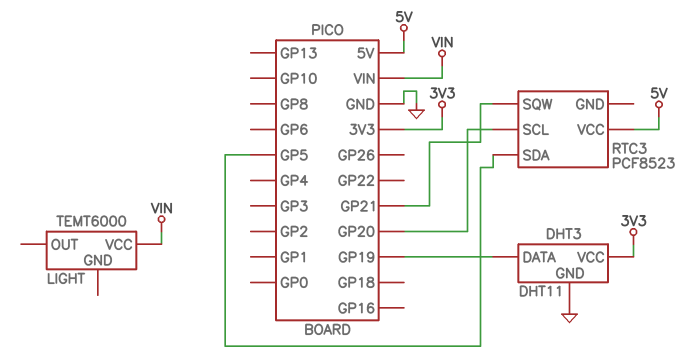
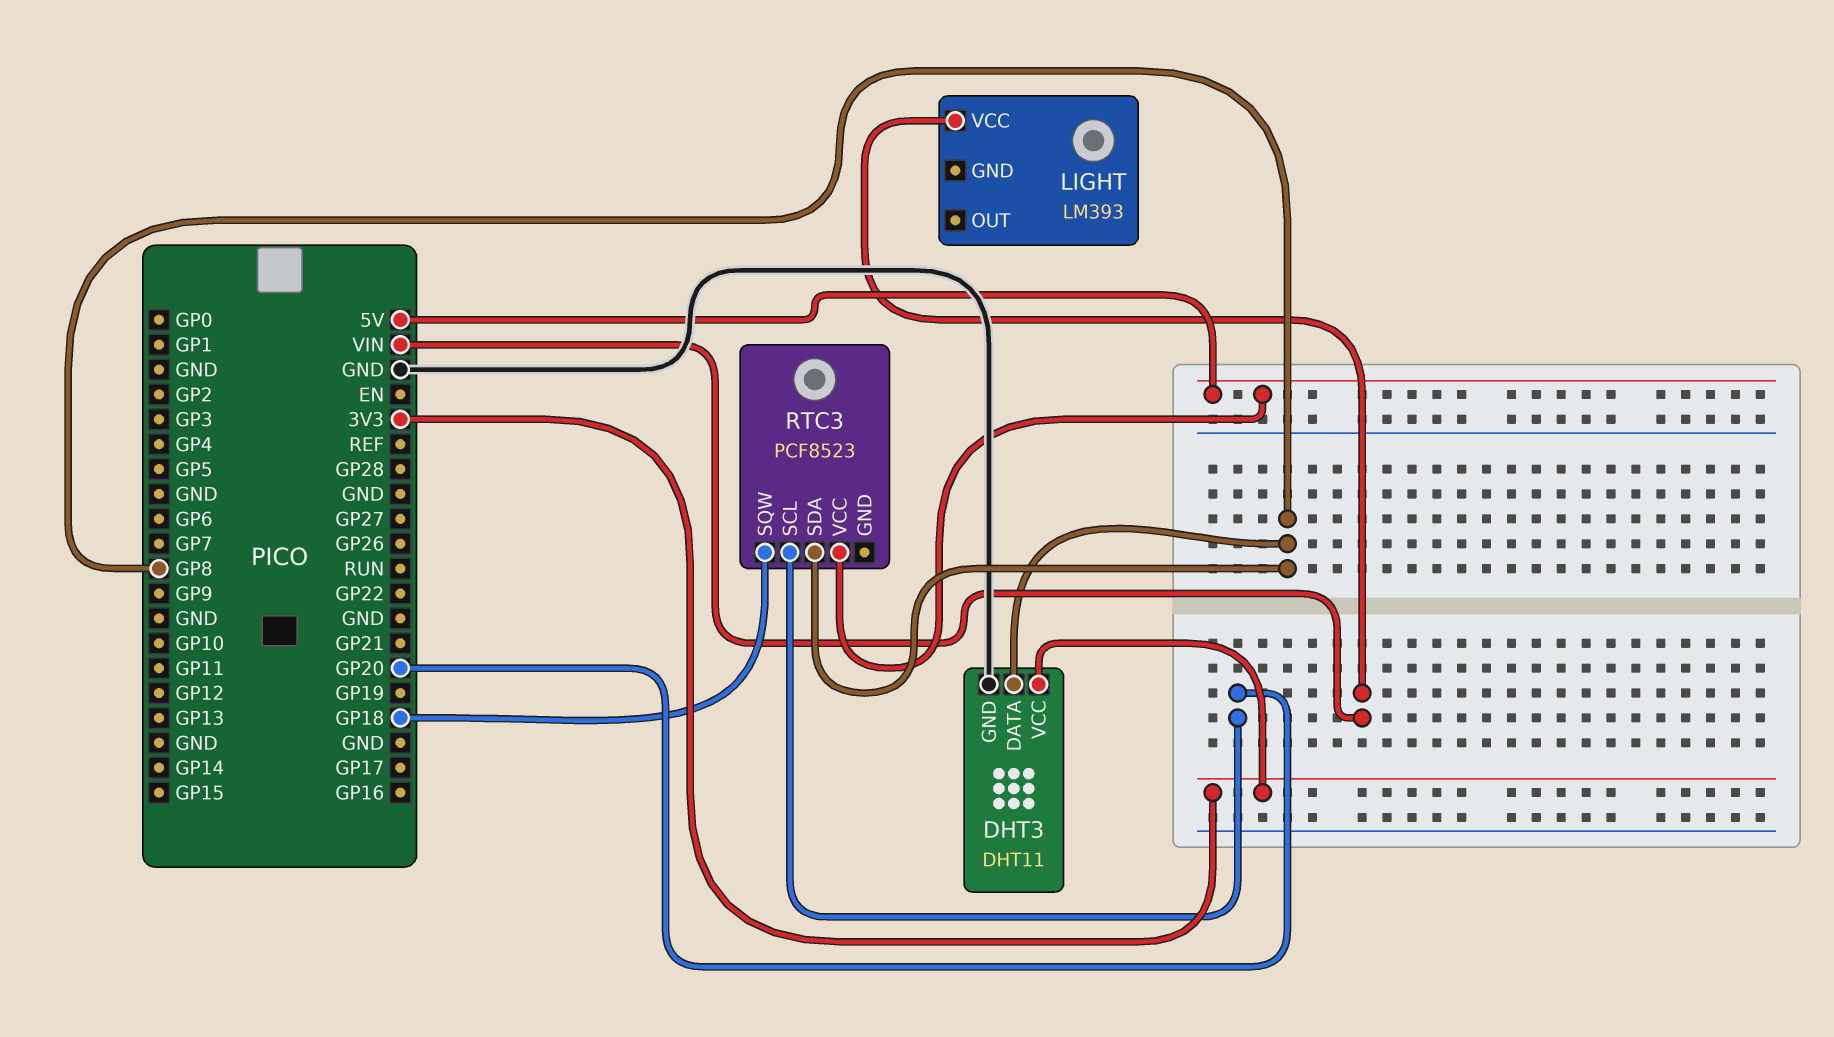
DHT3 pin DATA: GP19 -> GP8
LIGHT: TEMT6000 -> LM393
RTC3 pin SDA: GP5 -> GP8
RTC3 pin SQW: GP21 -> GP18

